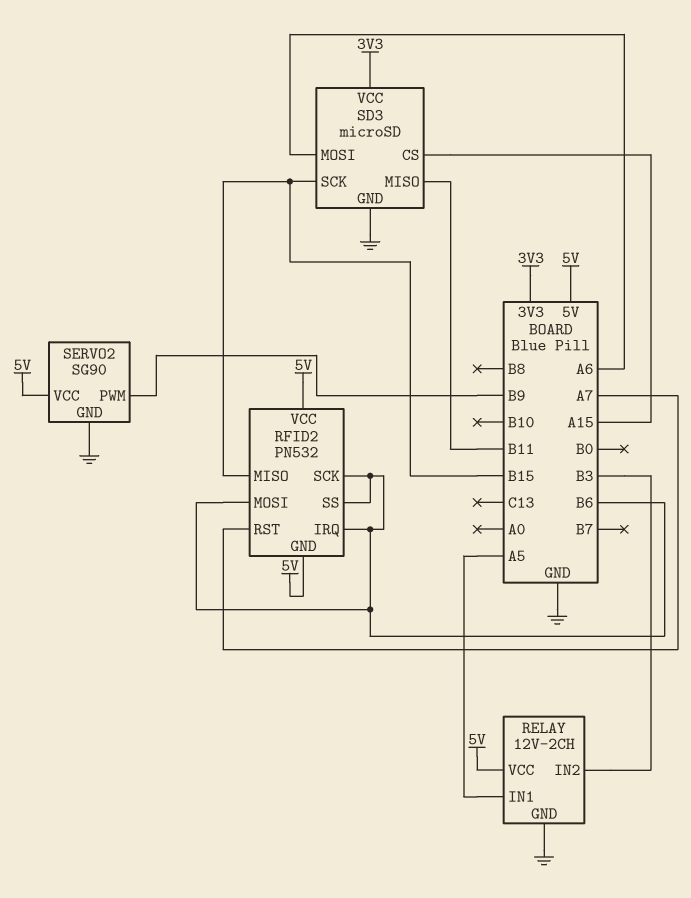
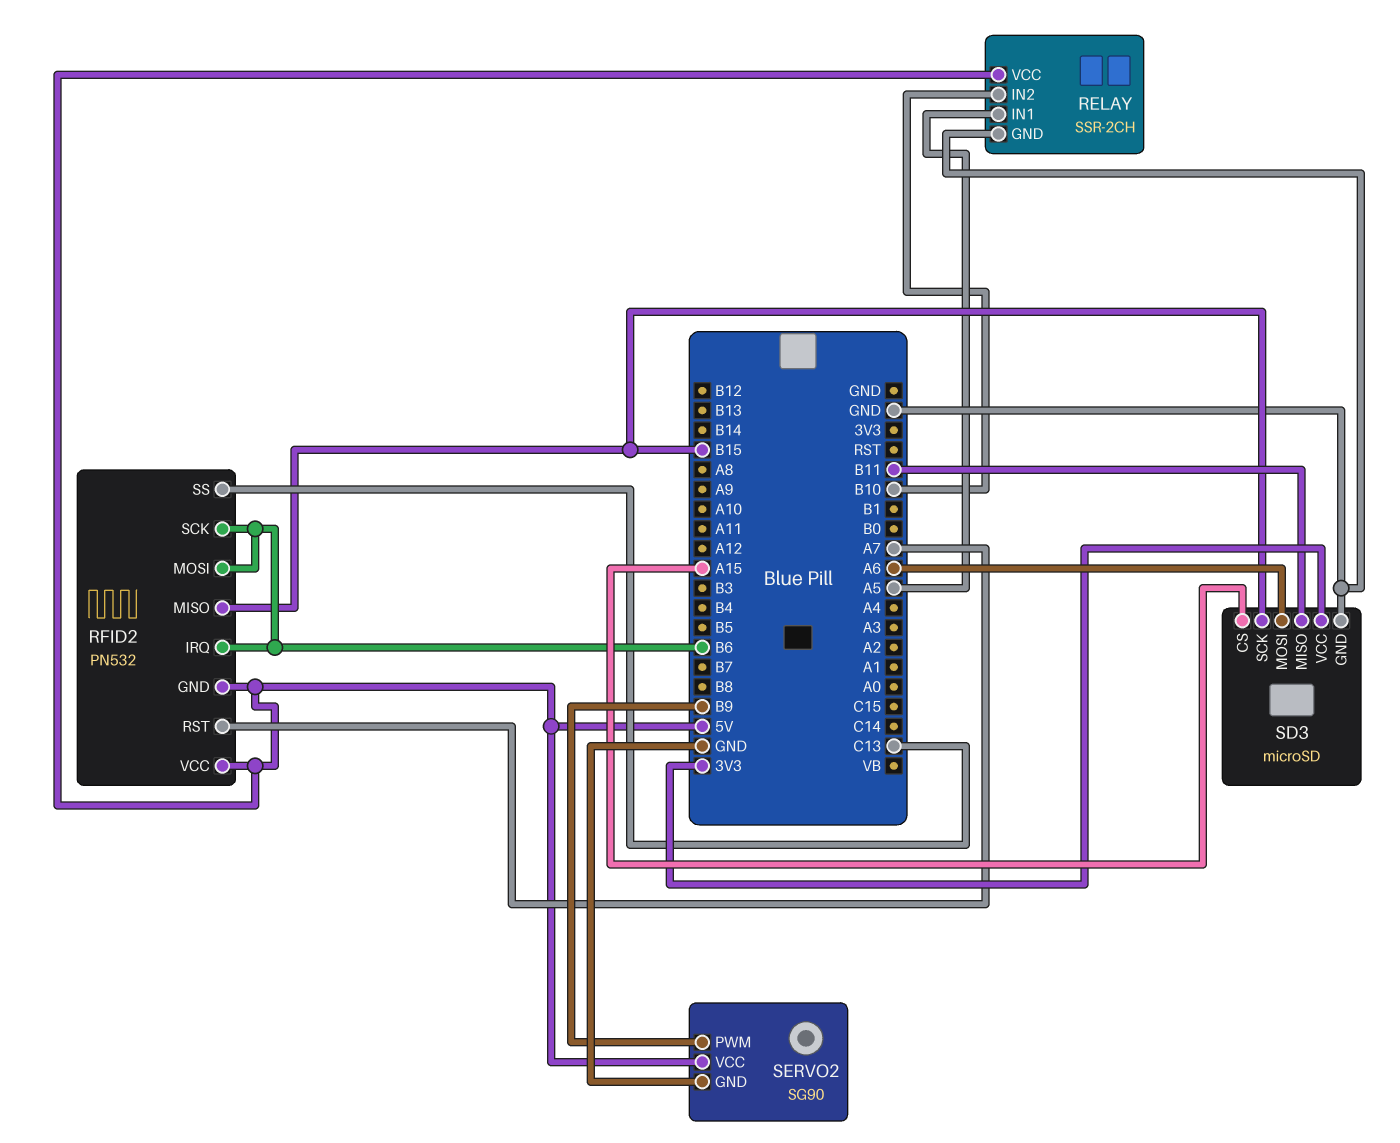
RELAY: 12V-2CH -> SSR-2CH
RELAY pin IN2: B3 -> B10
RFID2 pin SS: B6 -> C13

